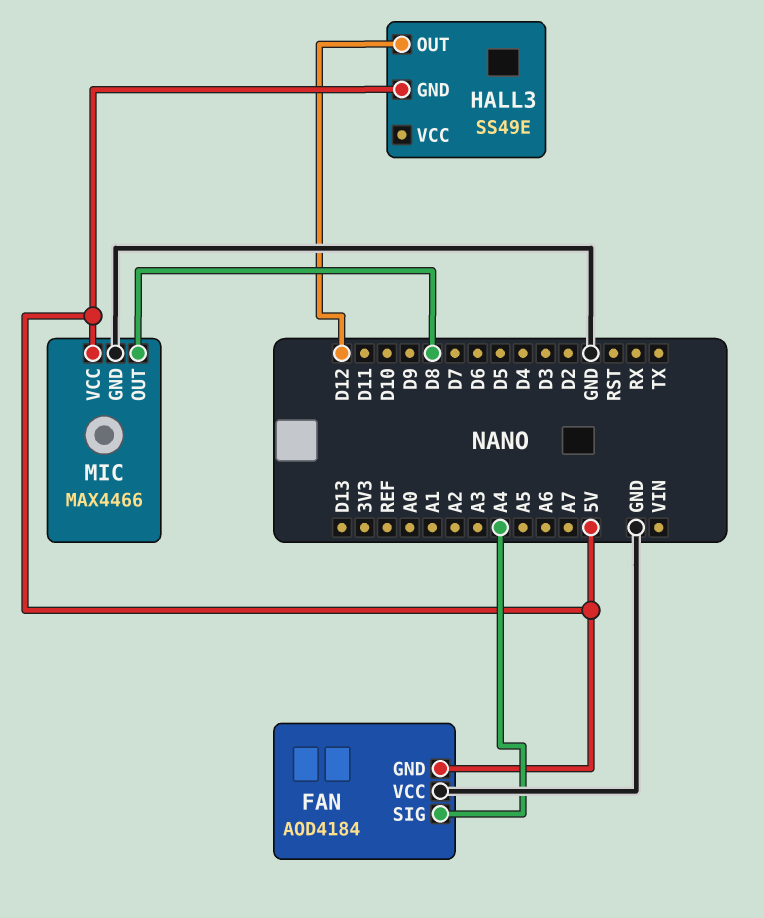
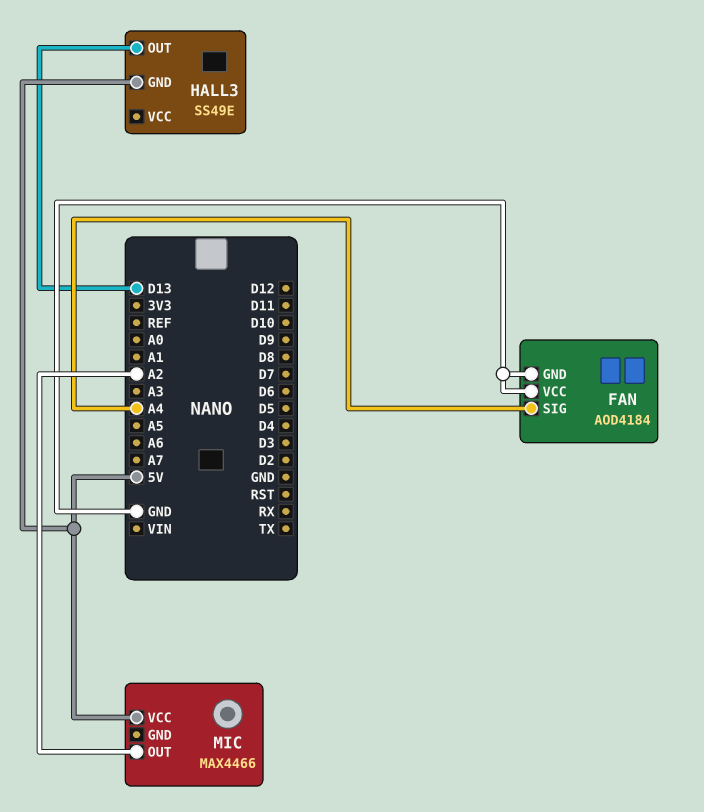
FAN pin GND: 5V -> GND
HALL3 pin OUT: D12 -> D13
MIC pin GND: GND -> none
MIC pin OUT: D8 -> A2

